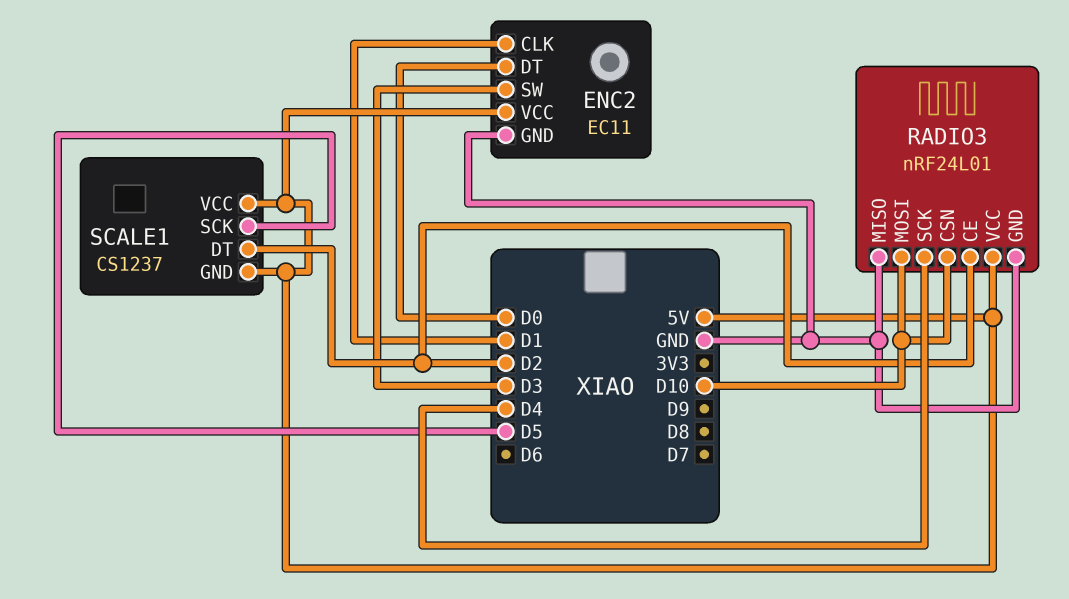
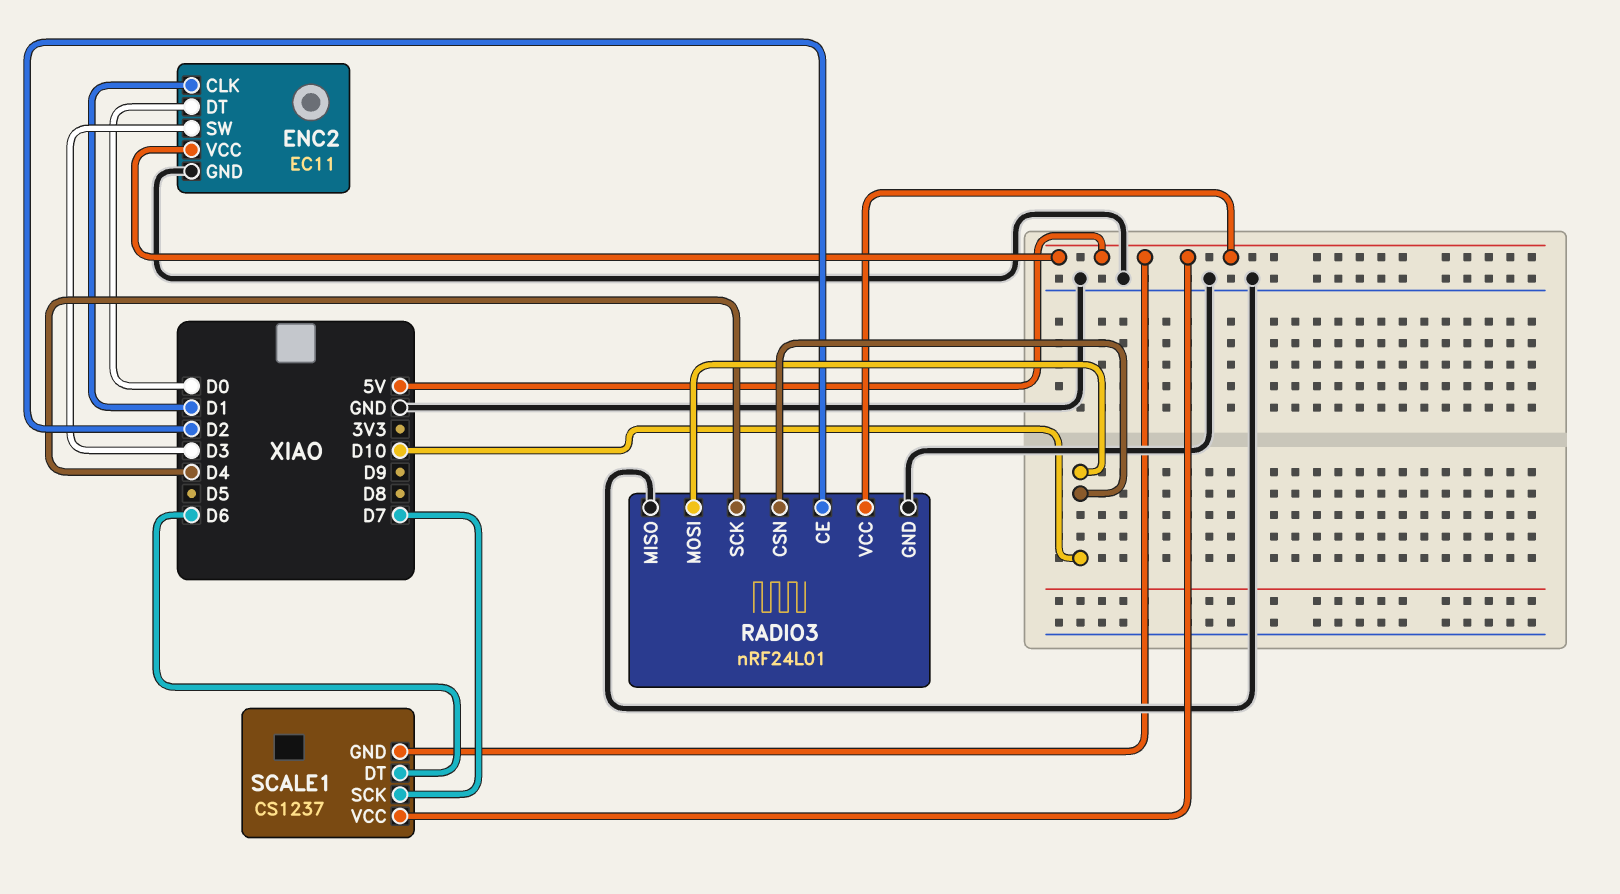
SCALE1 pin DT: D2 -> D6
SCALE1 pin SCK: D5 -> D7

